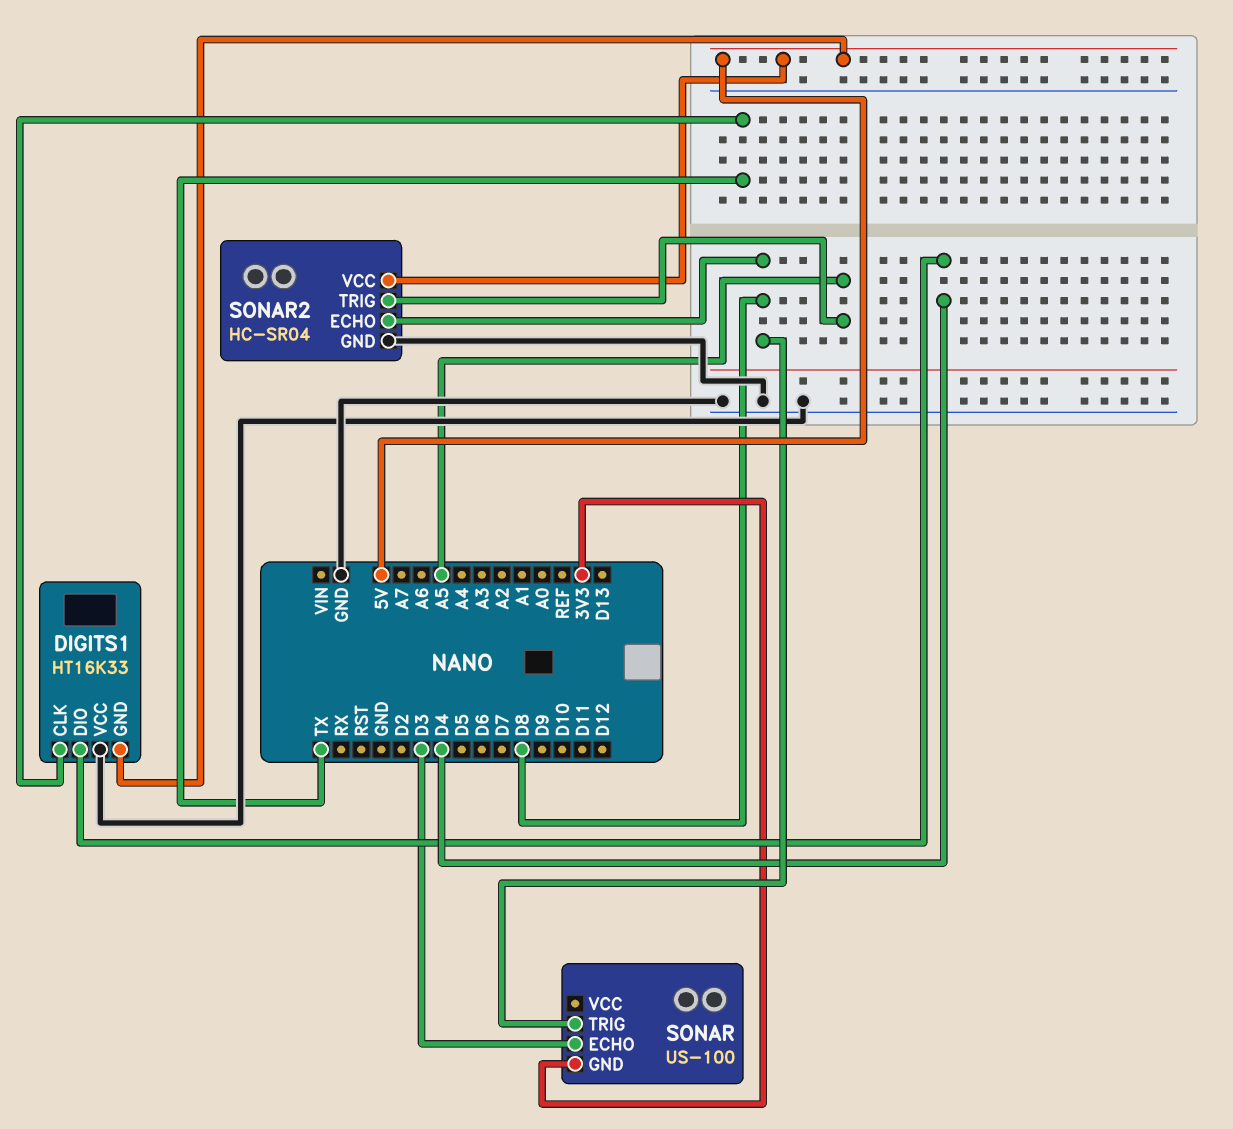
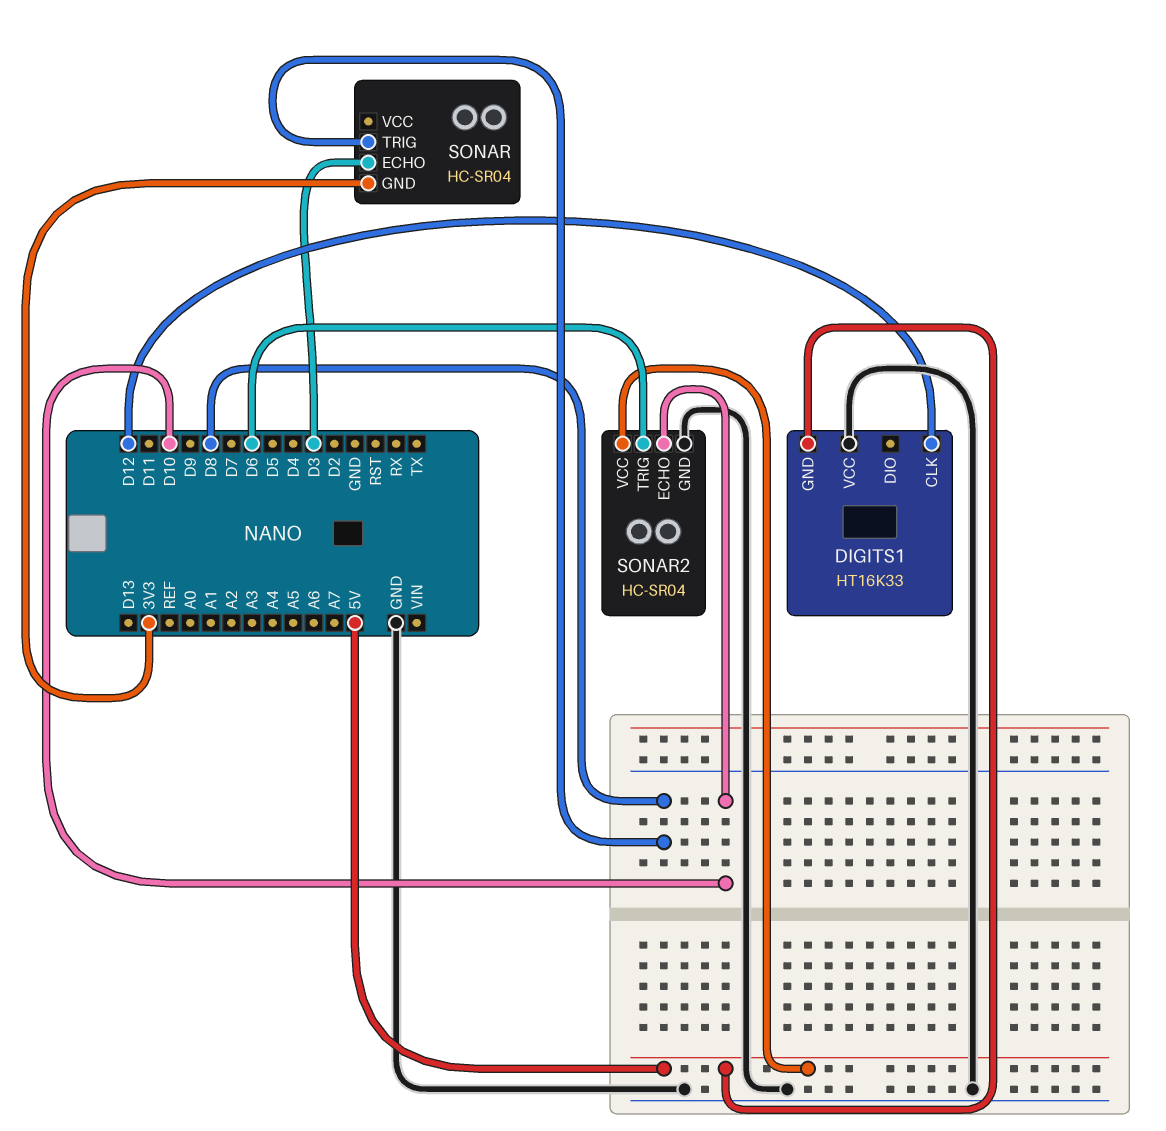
DIGITS1 pin CLK: TX -> D12
DIGITS1 pin DIO: D4 -> none
SONAR: US-100 -> HC-SR04
SONAR2 pin ECHO: D8 -> D10
SONAR2 pin TRIG: A5 -> D6

